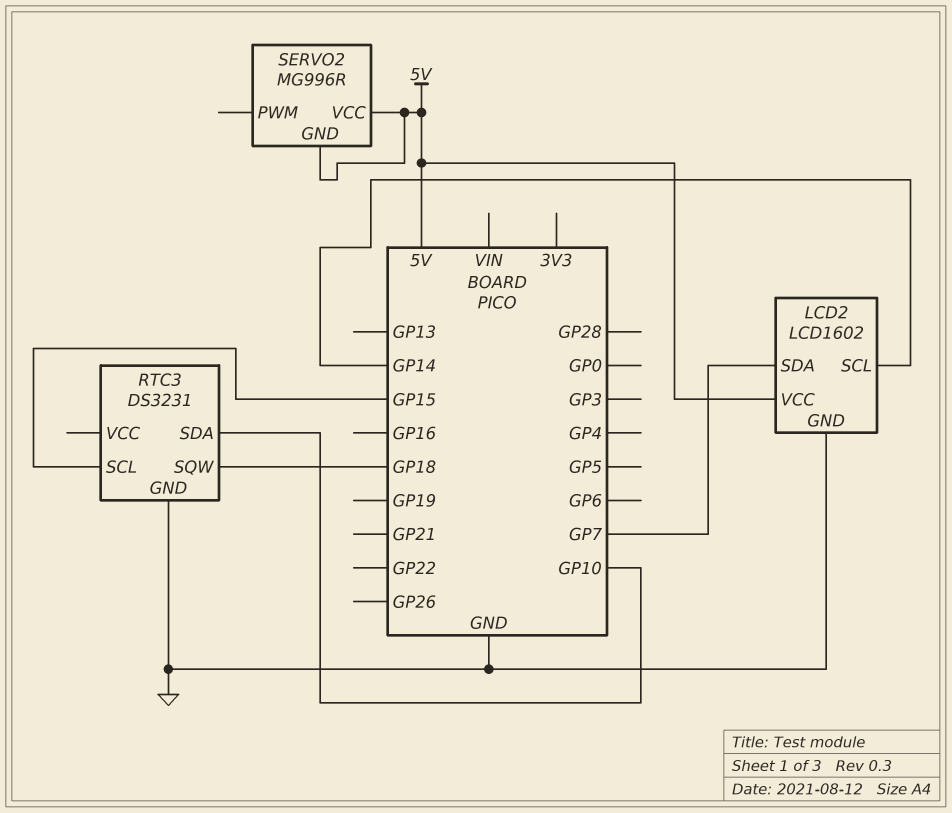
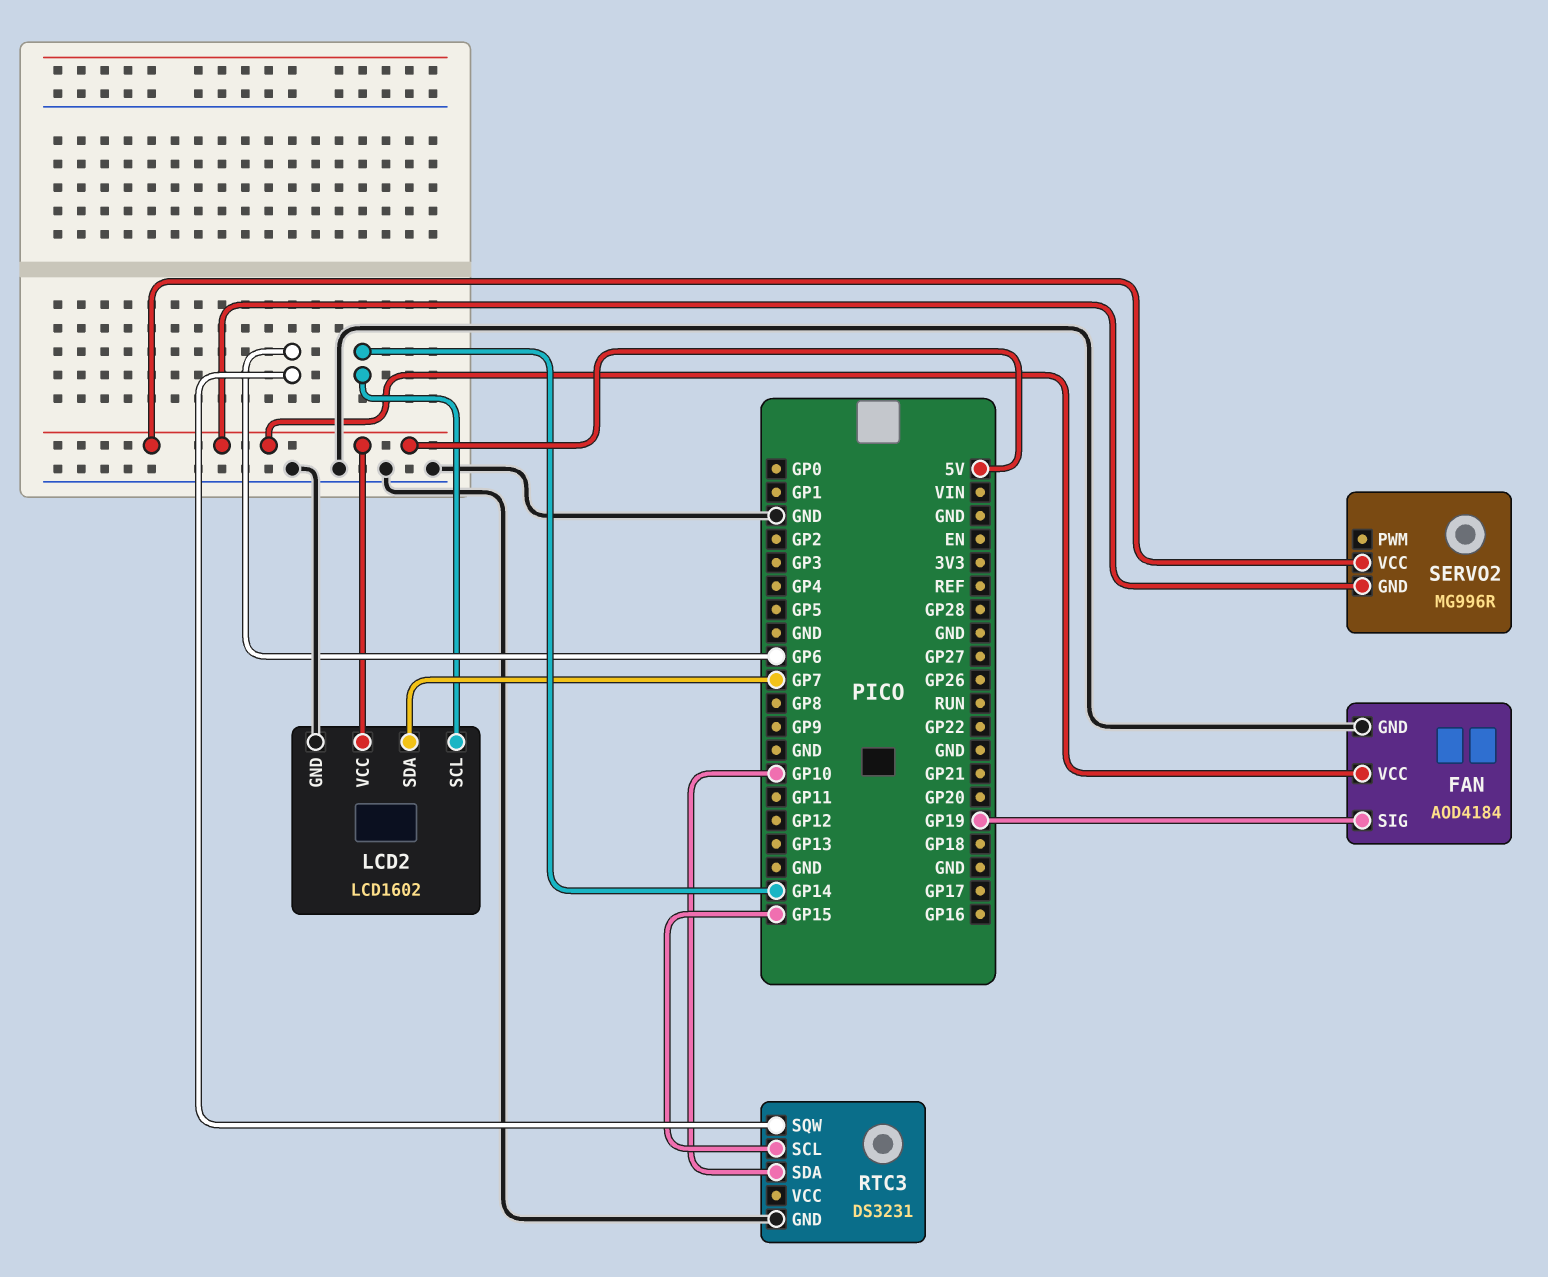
FAN: none -> AOD4184
FAN pin GND: none -> GND
FAN pin SIG: none -> GP19
FAN pin VCC: none -> 5V
RTC3 pin SQW: GP18 -> GP6

